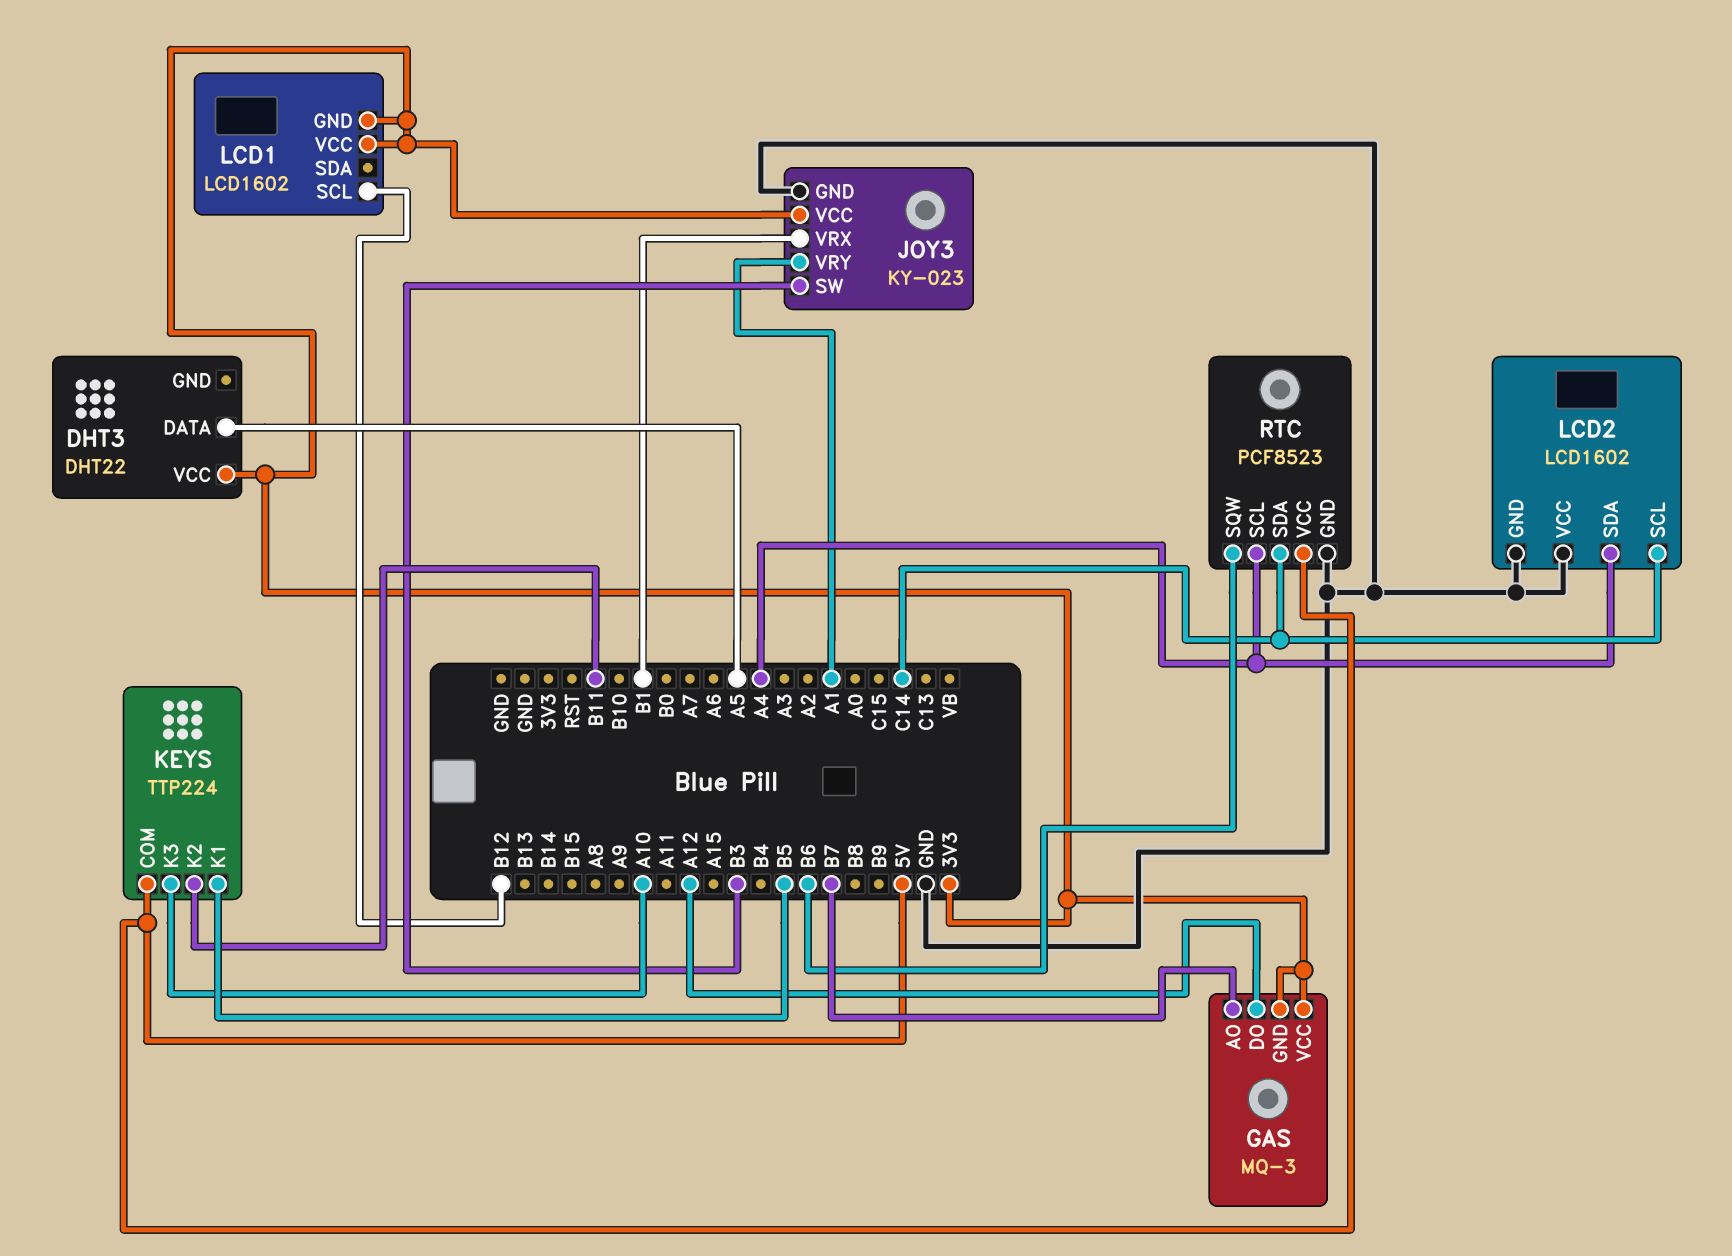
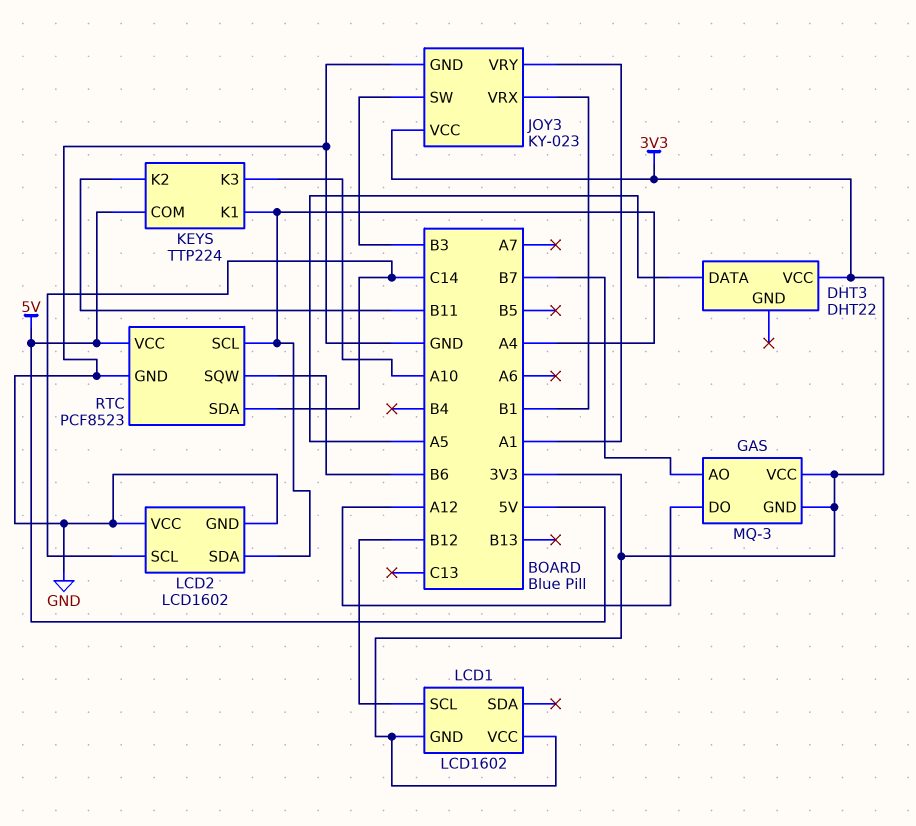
KEYS pin K1: B5 -> A4

